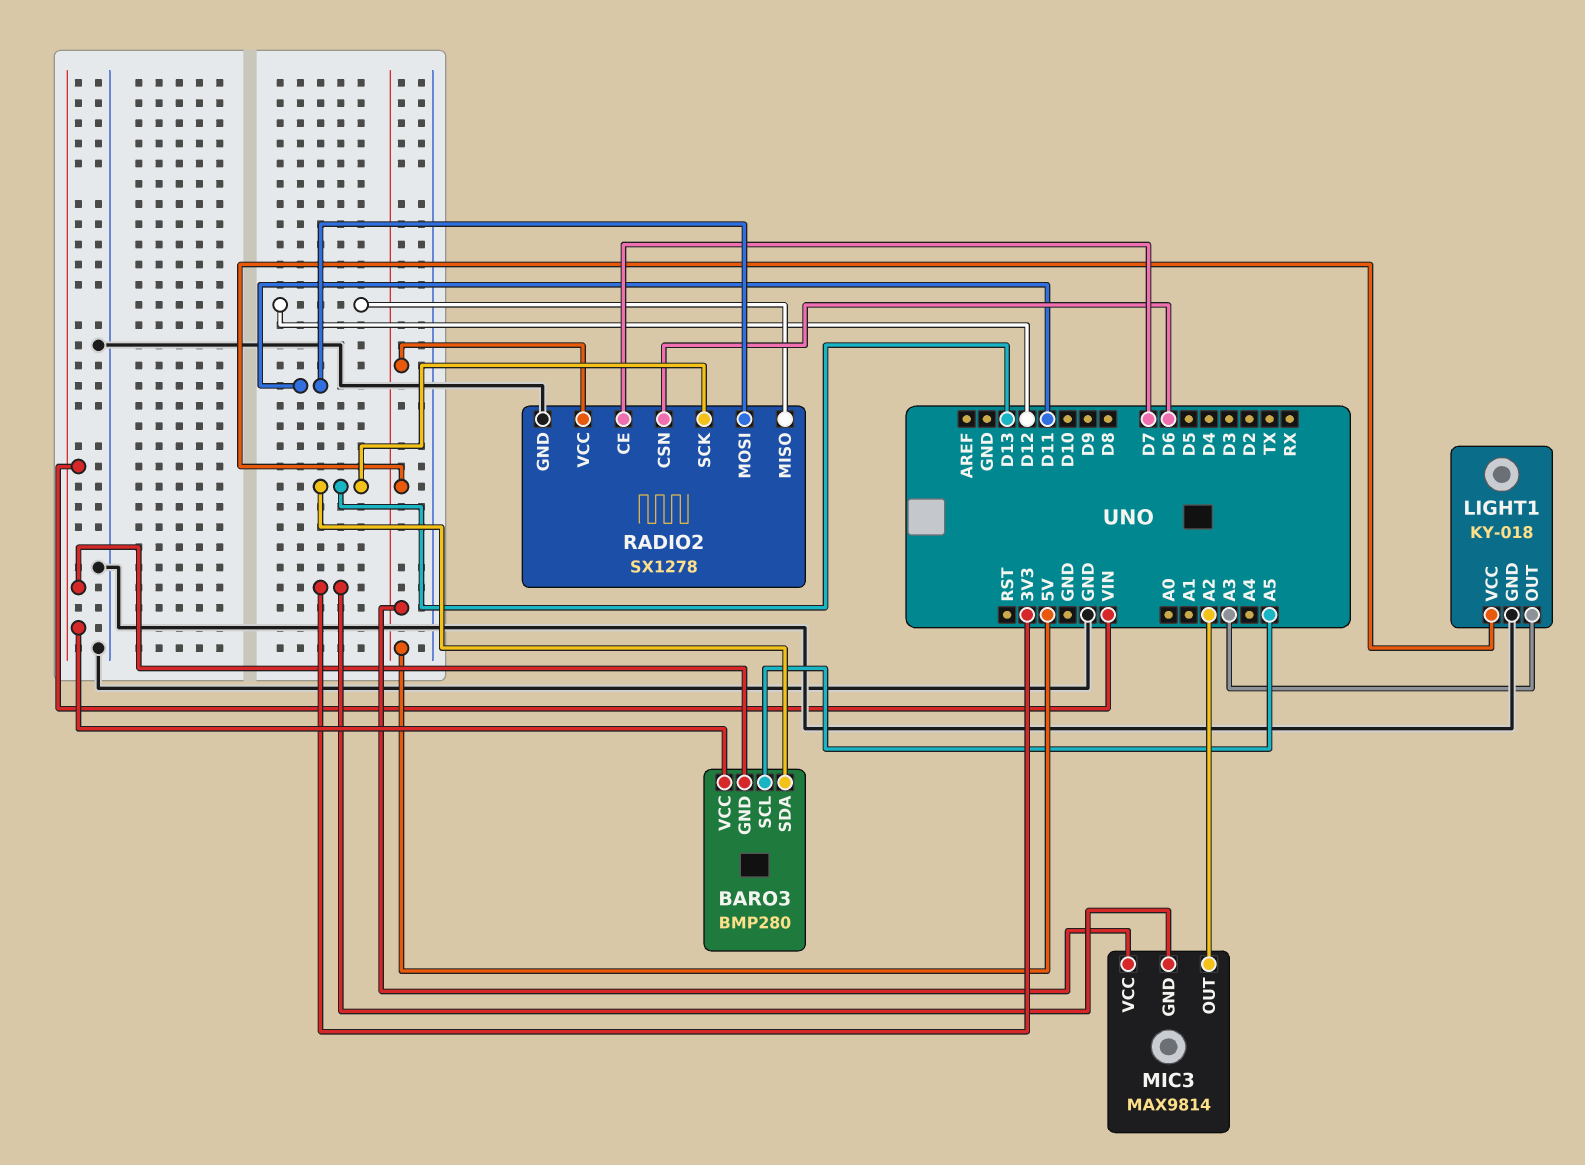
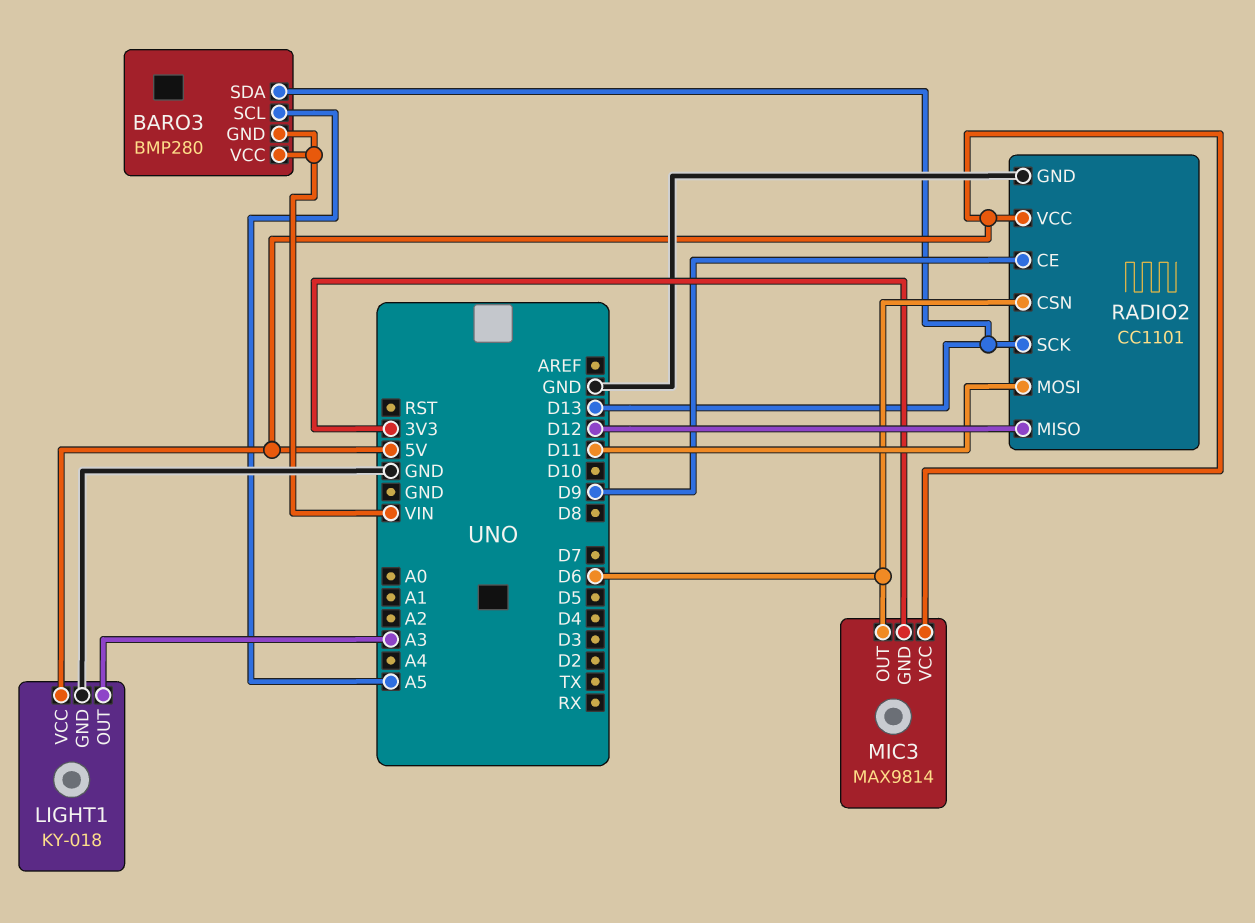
MIC3 pin OUT: A2 -> D6
RADIO2: SX1278 -> CC1101
RADIO2 pin CE: D7 -> D9

